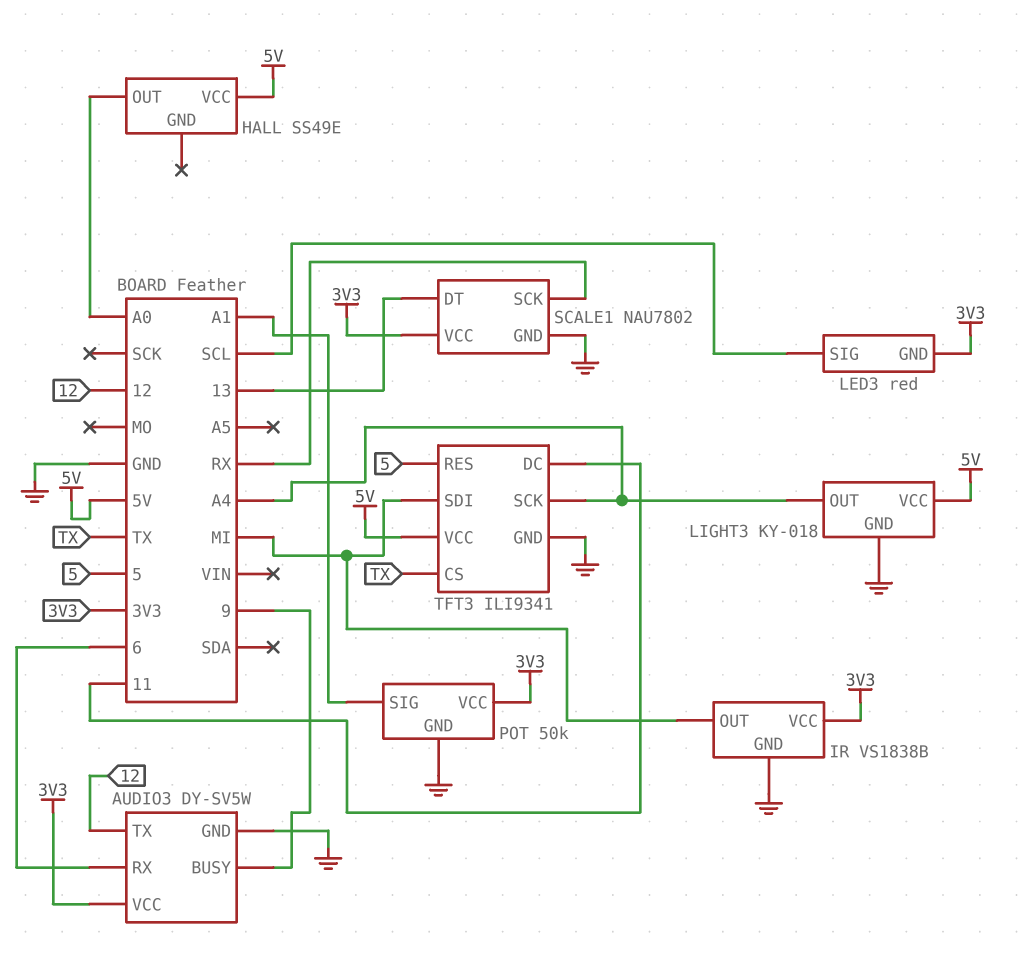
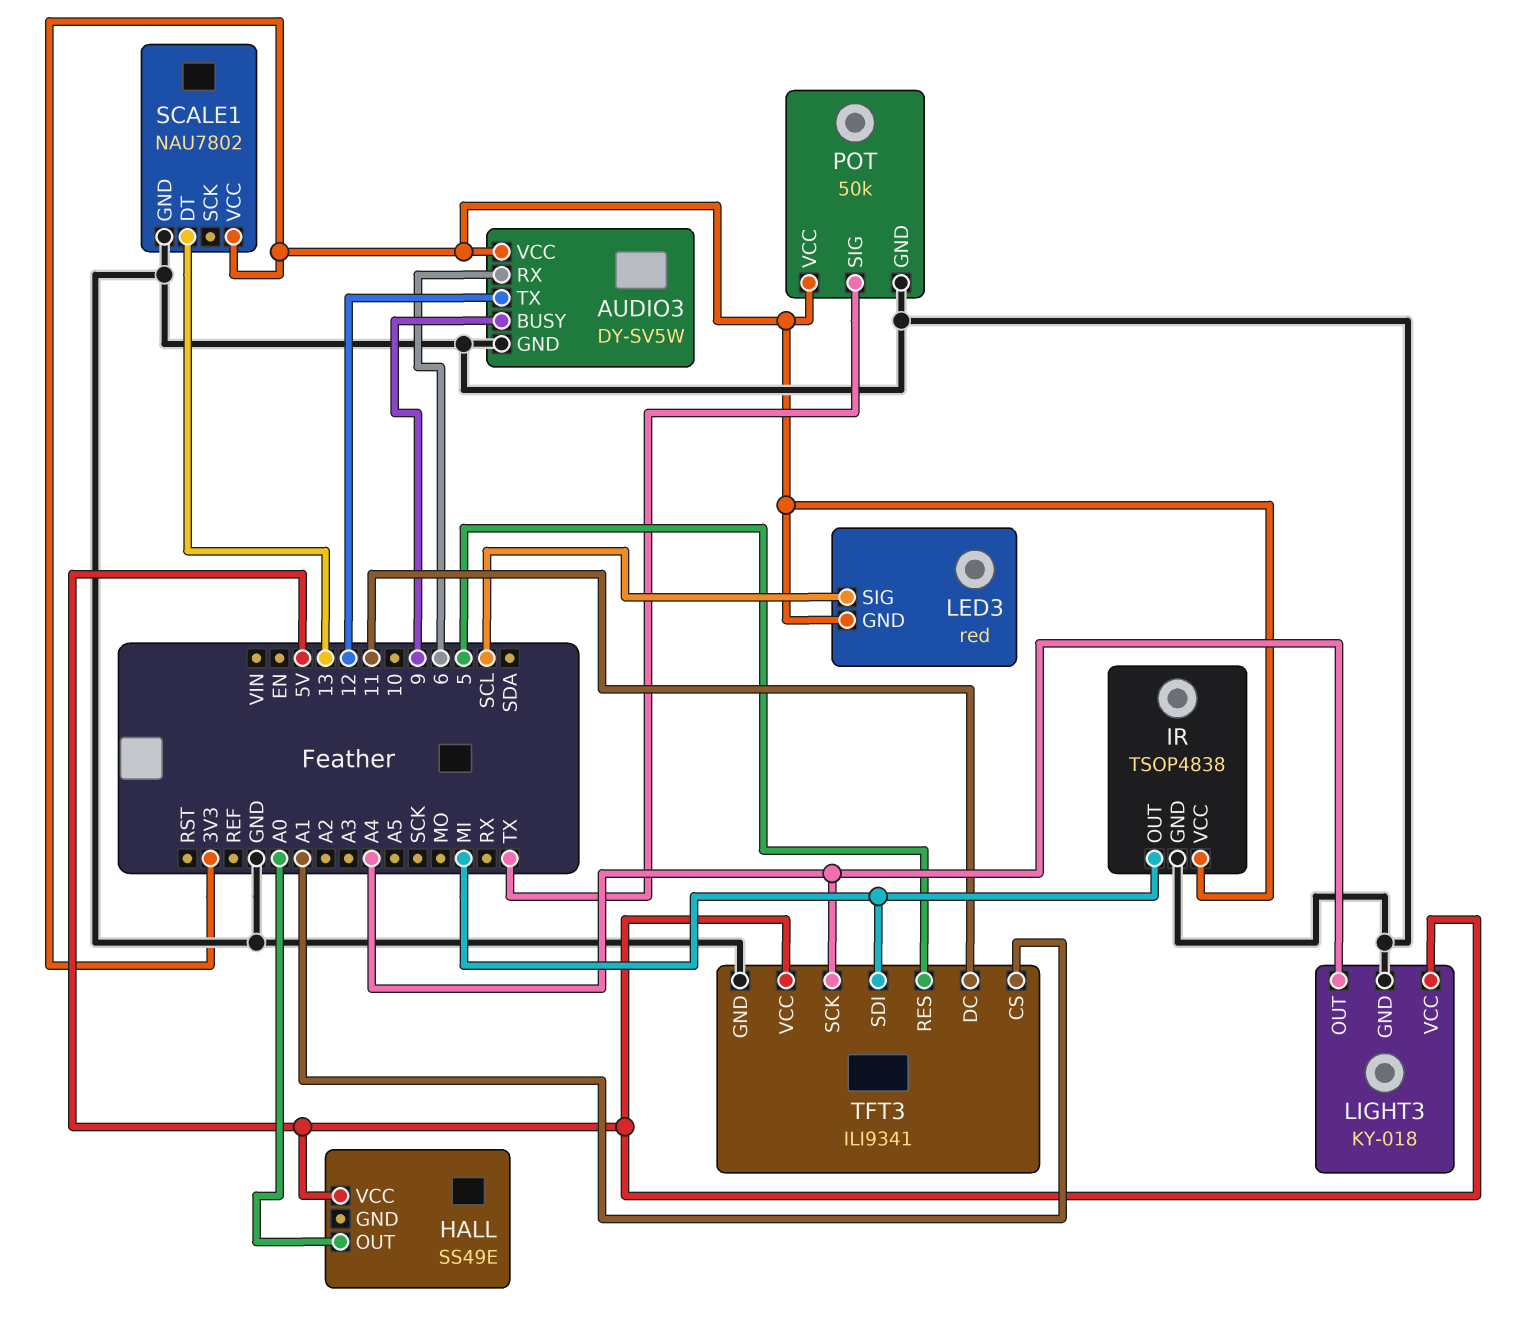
IR: VS1838B -> TSOP4838
POT pin SIG: A1 -> TX
SCALE1 pin SCK: RX -> none
TFT3 pin CS: TX -> A1

